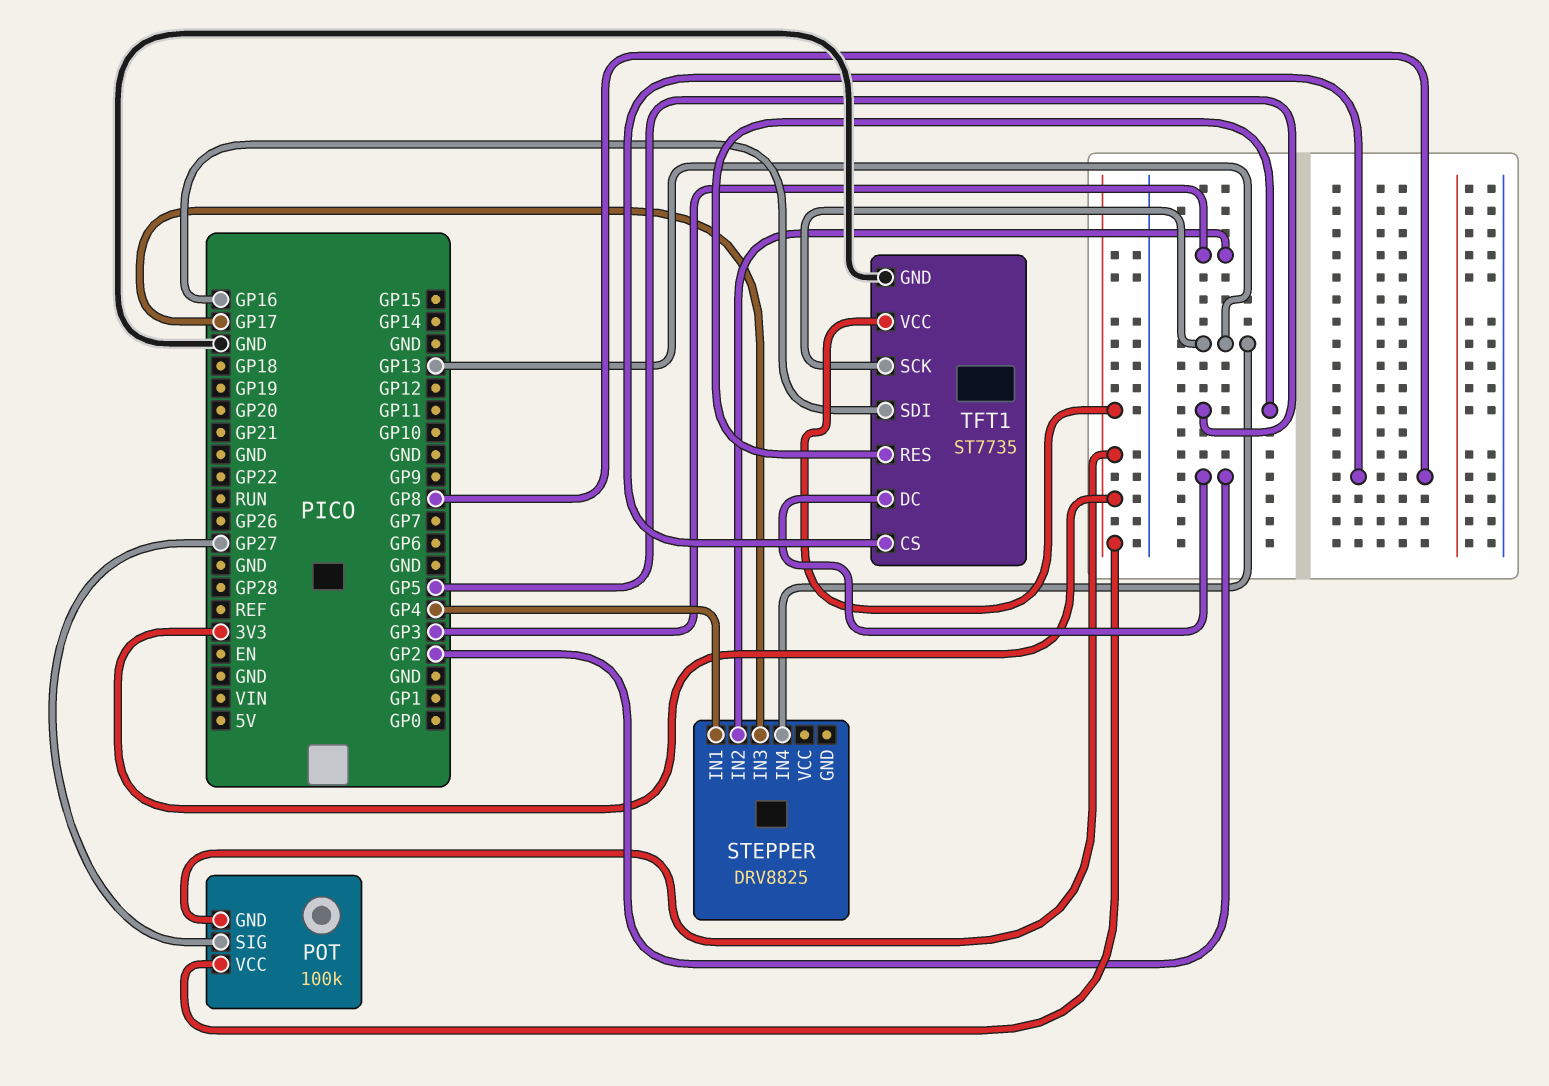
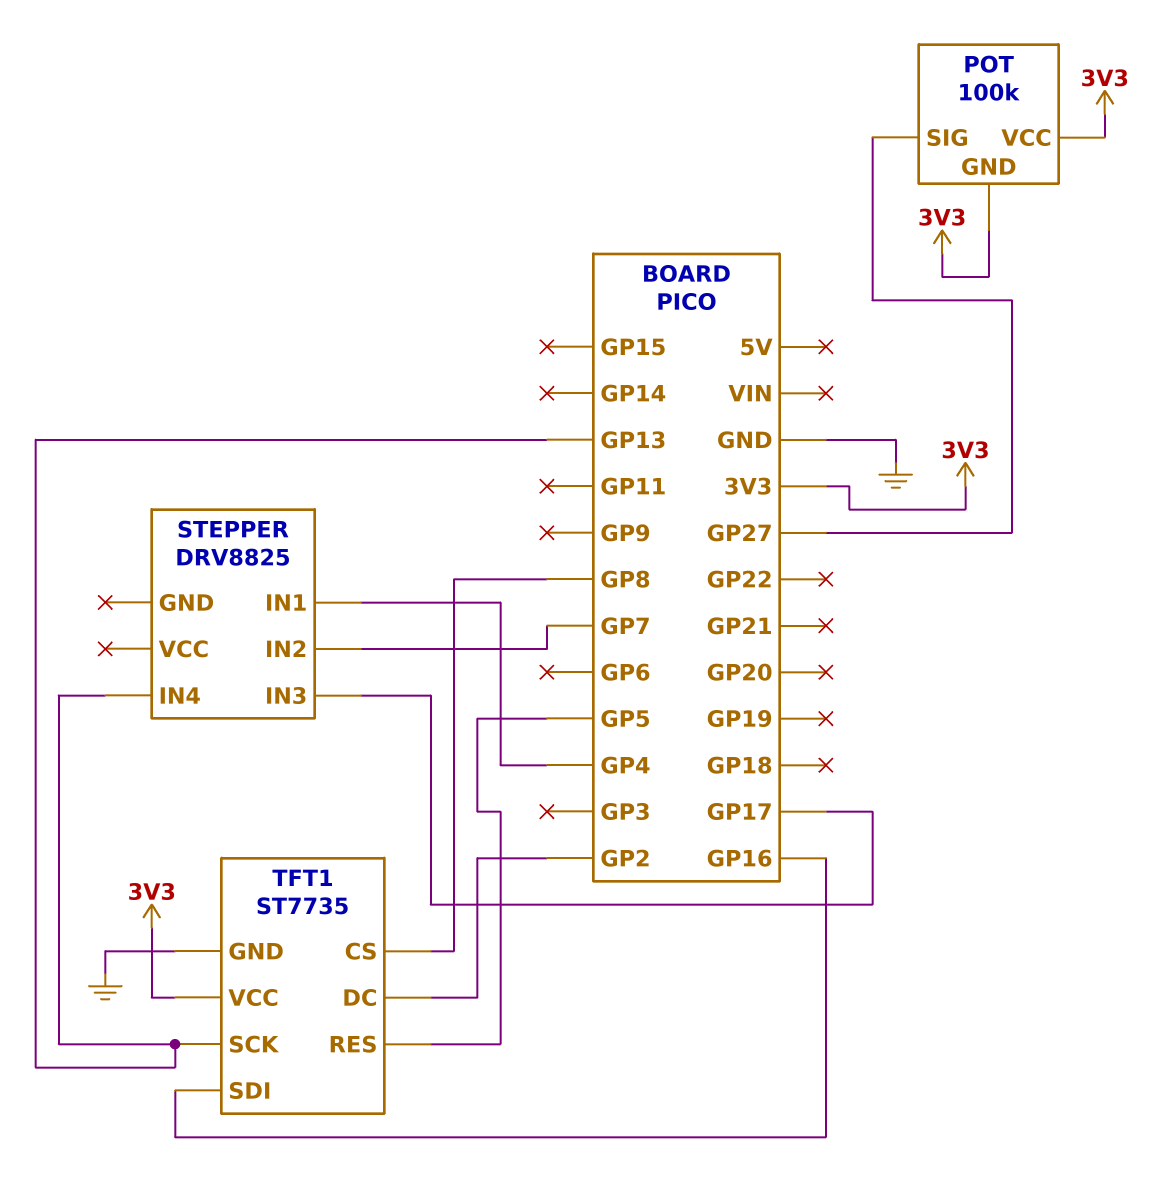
STEPPER pin IN2: GP3 -> GP7

